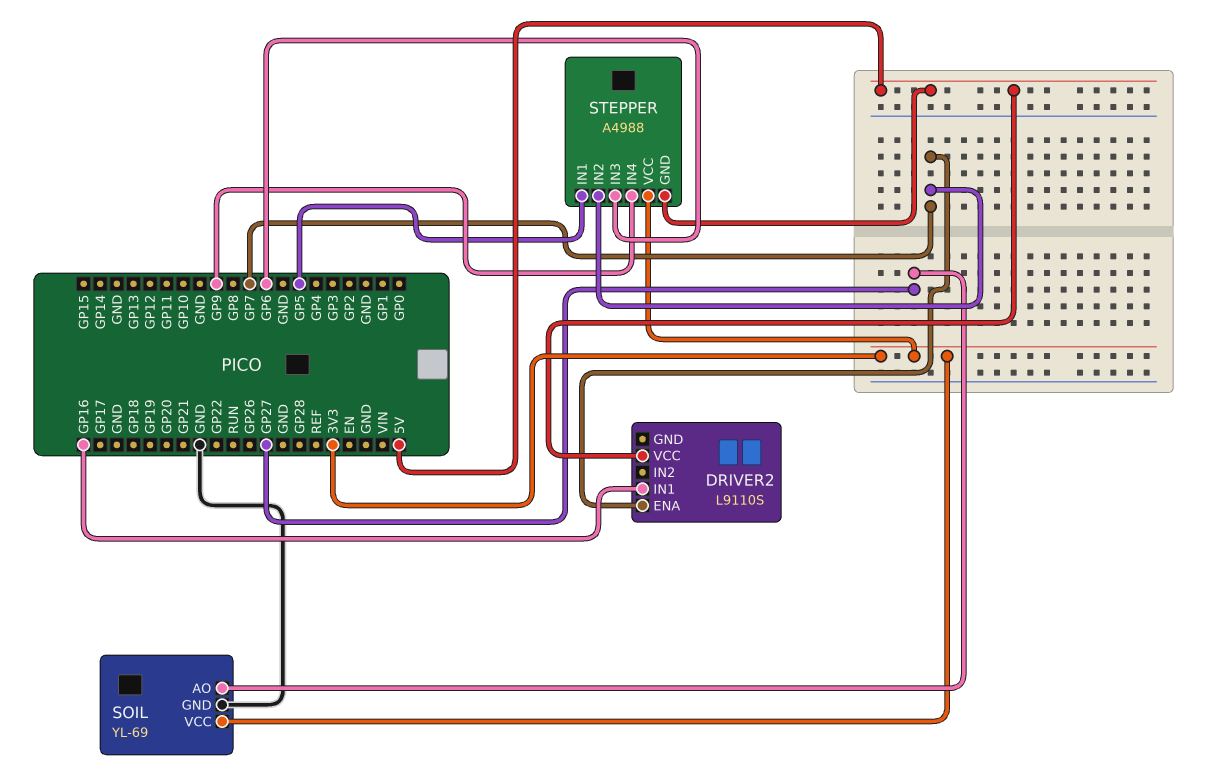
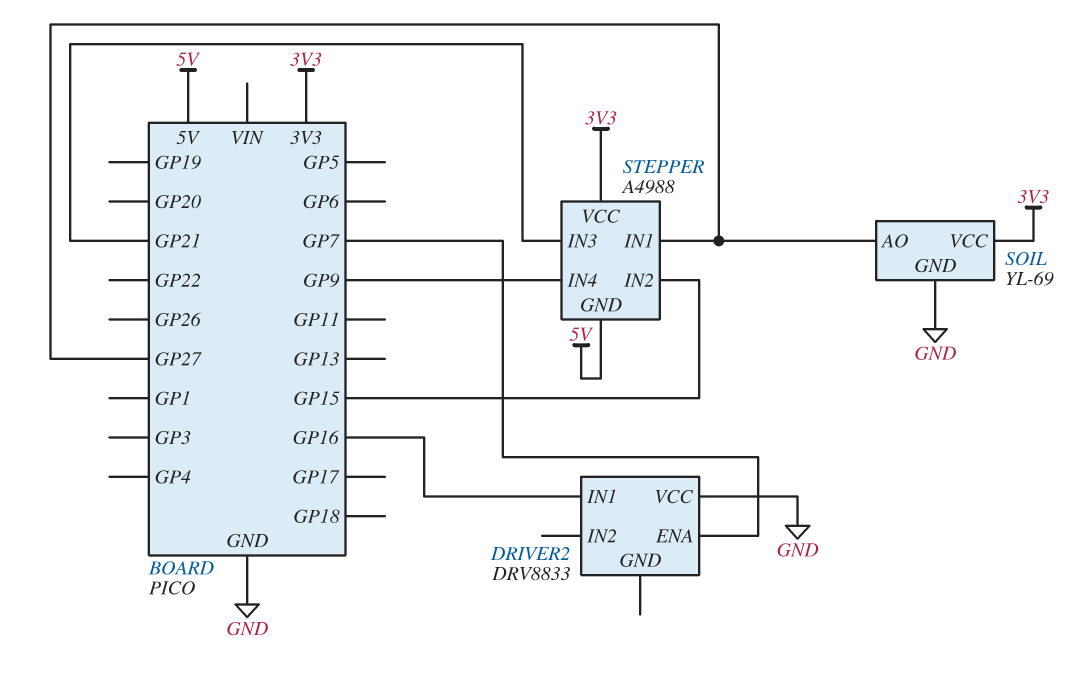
DRIVER2: L9110S -> DRV8833
DRIVER2 pin VCC: 5V -> GND
STEPPER pin IN1: GP5 -> GP27
STEPPER pin IN2: GP7 -> GP15
STEPPER pin IN3: GP6 -> GP21

